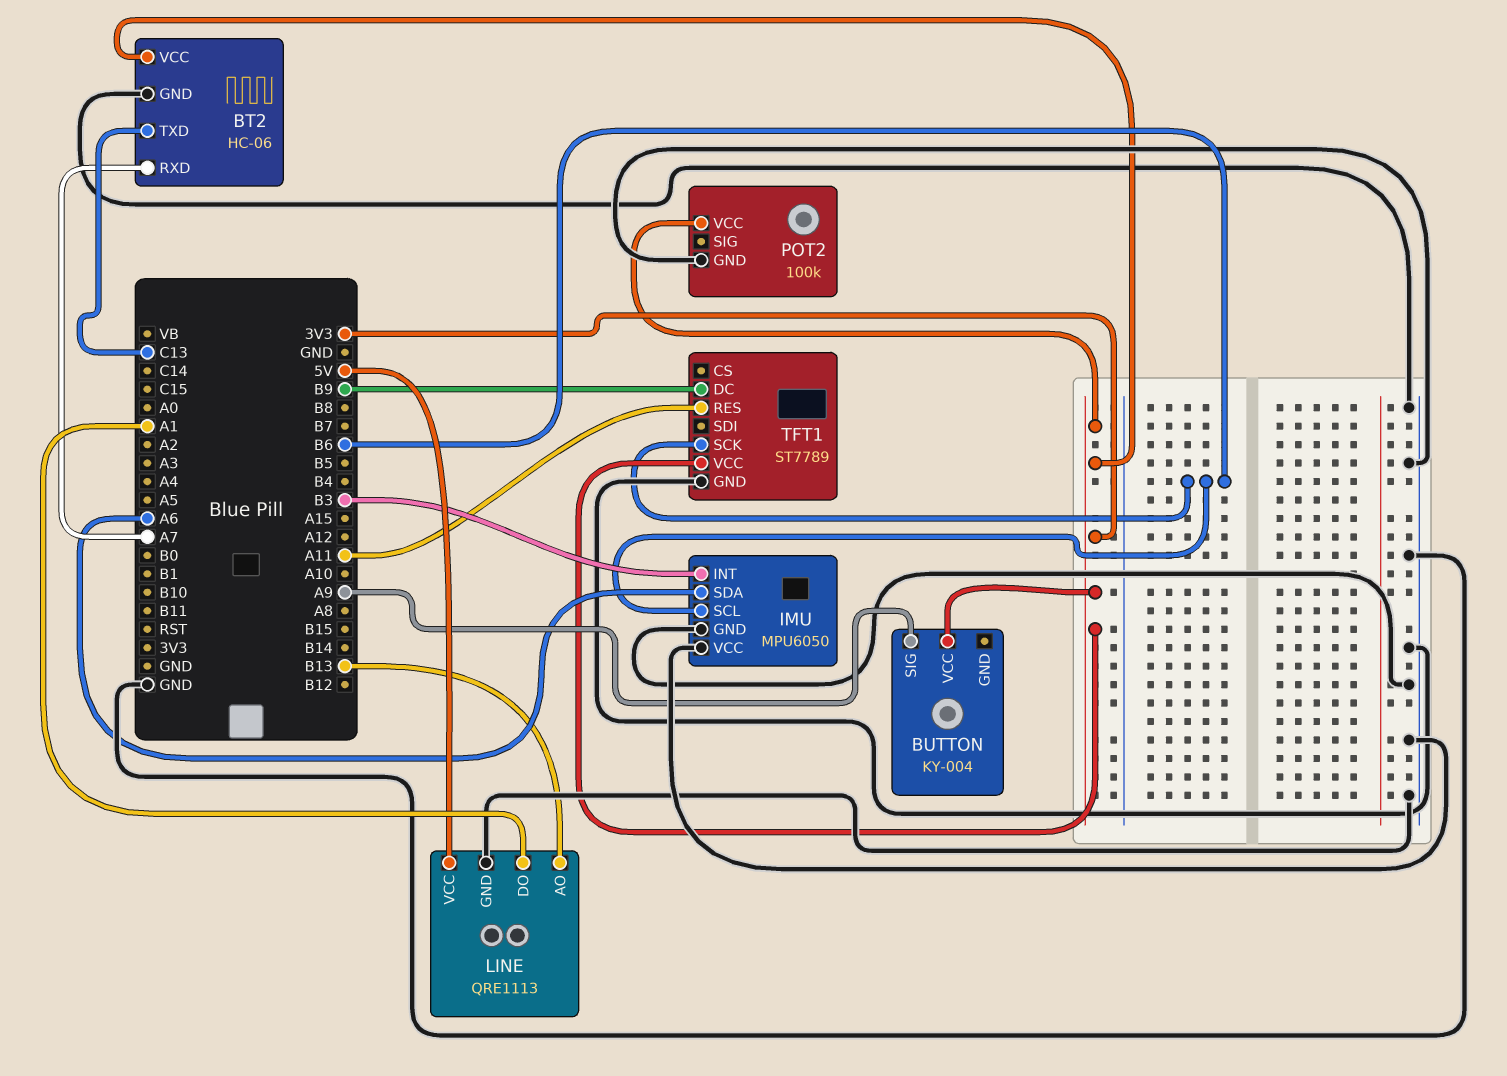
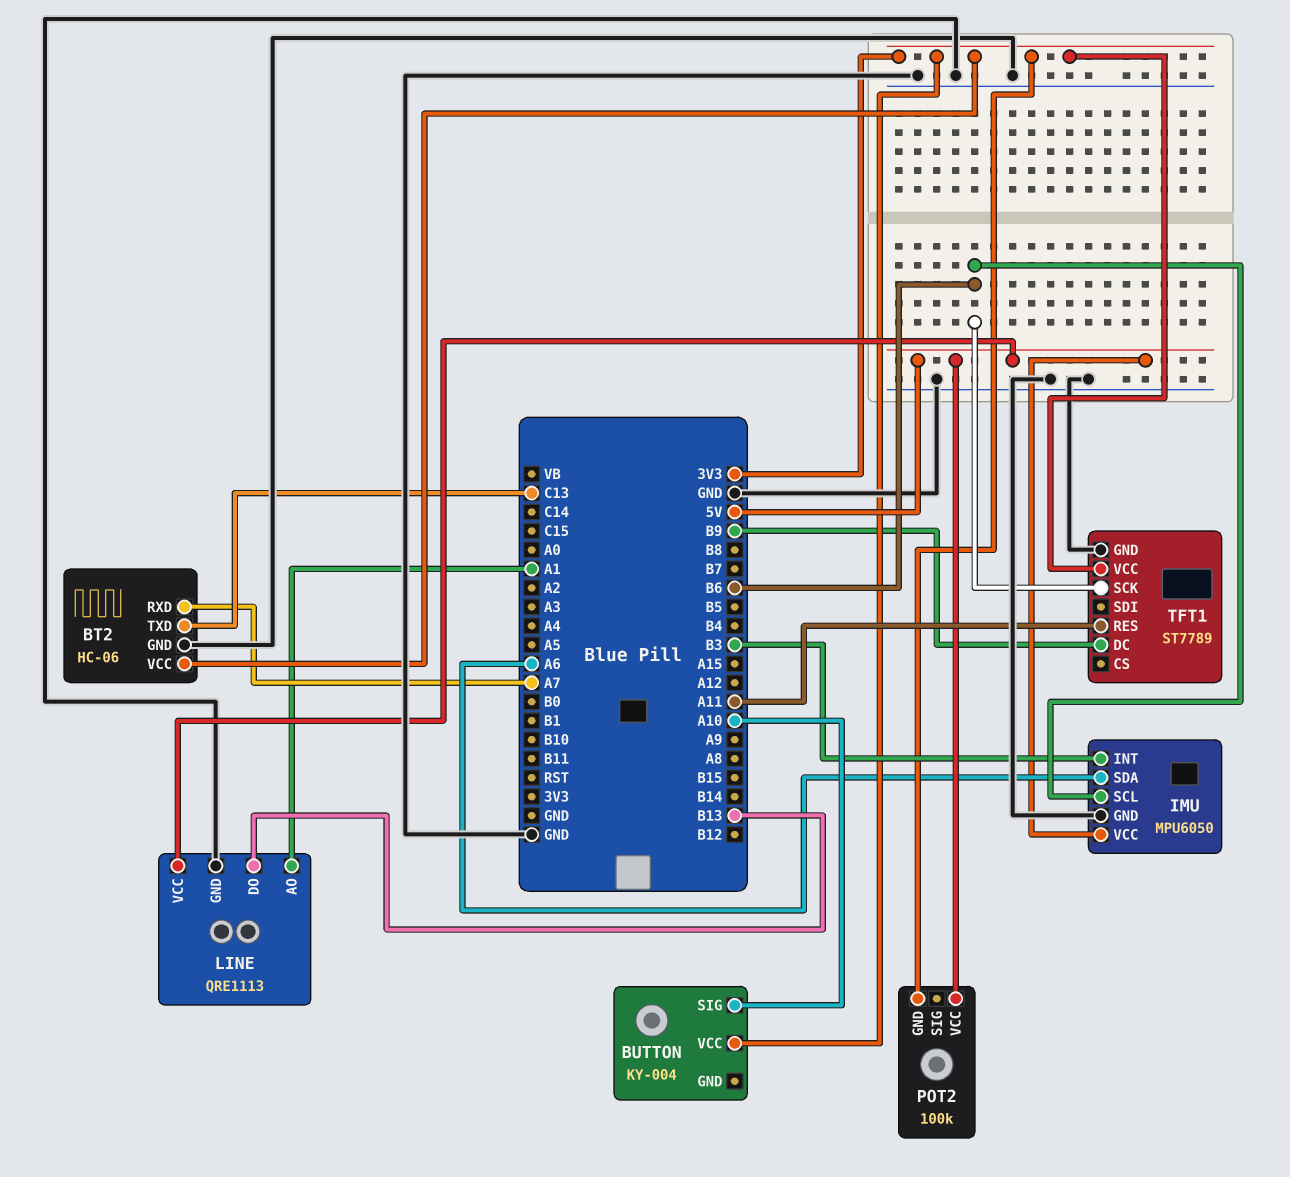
BUTTON pin SIG: A9 -> A10
IMU pin VCC: GND -> 5V
LINE pin AO: B13 -> A1
LINE pin DO: A1 -> B13
POT2 pin GND: GND -> 3V3
POT2 pin VCC: 3V3 -> 5V

